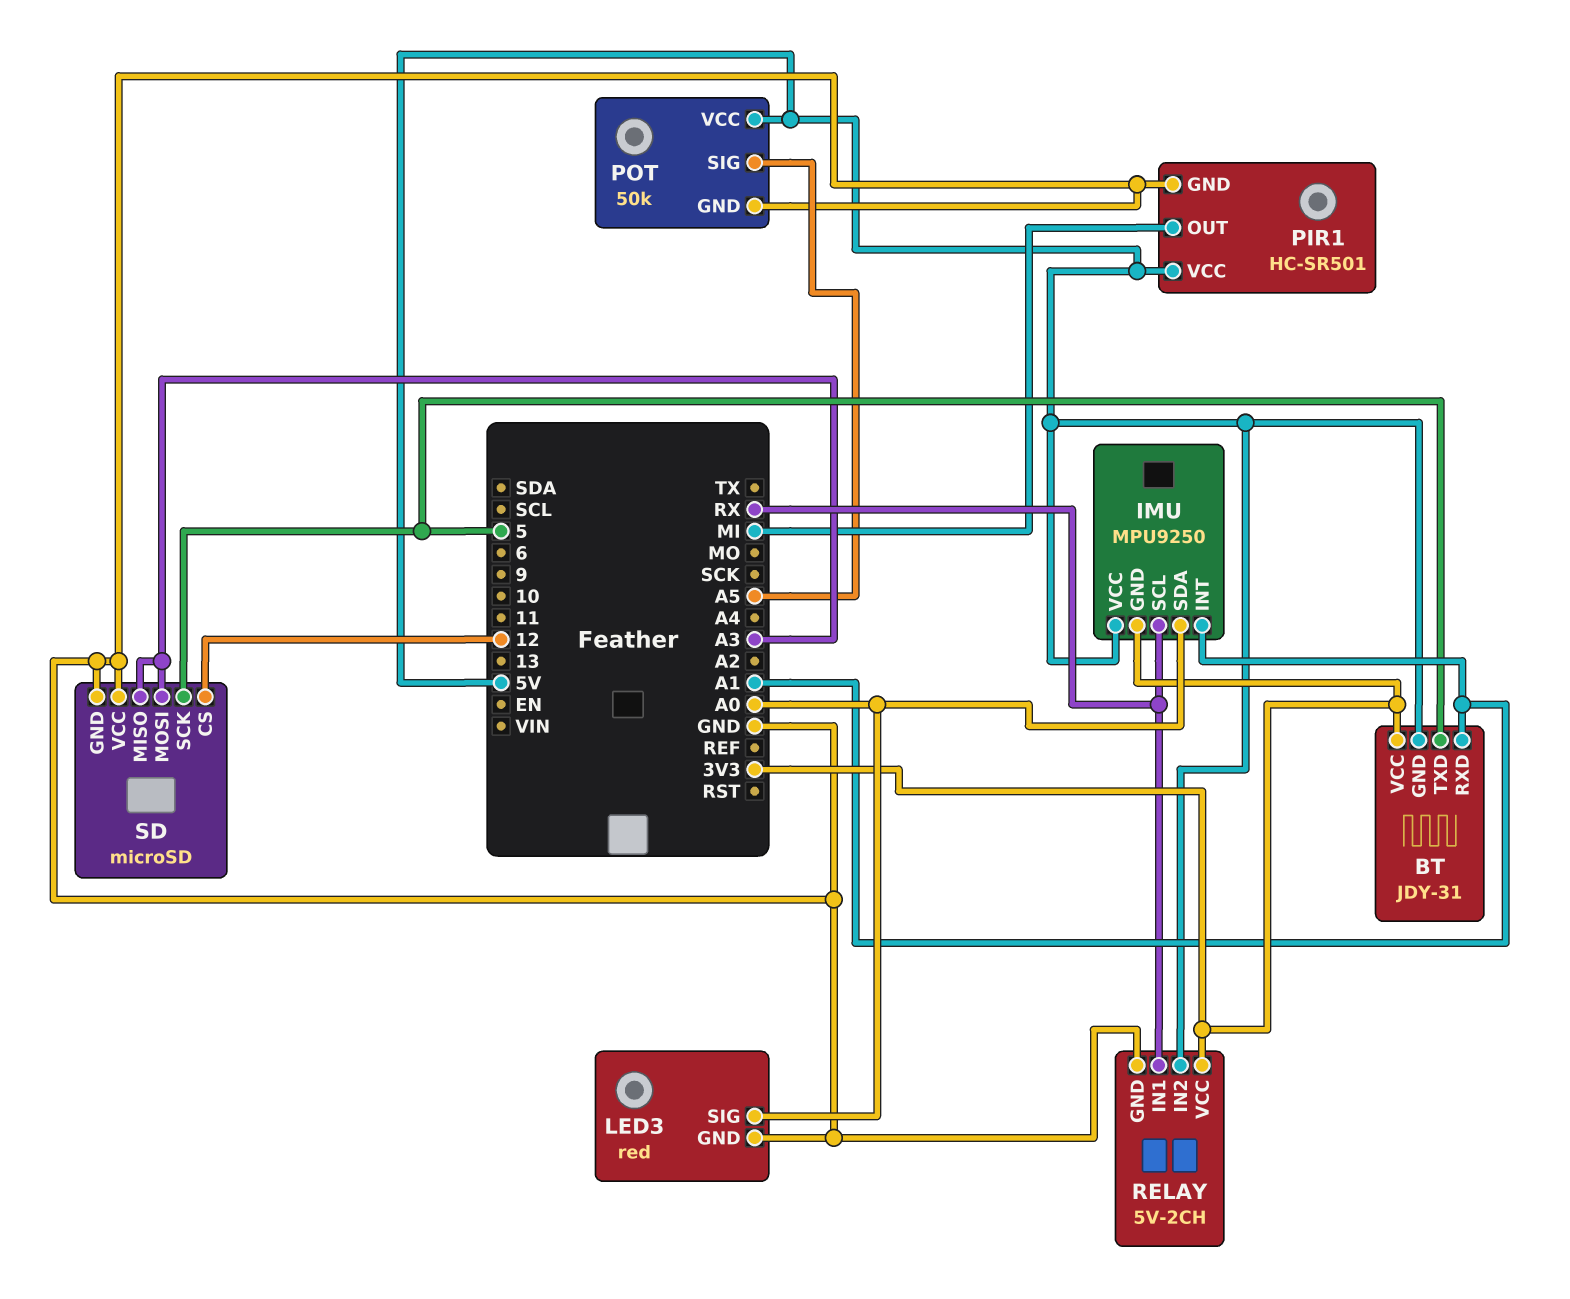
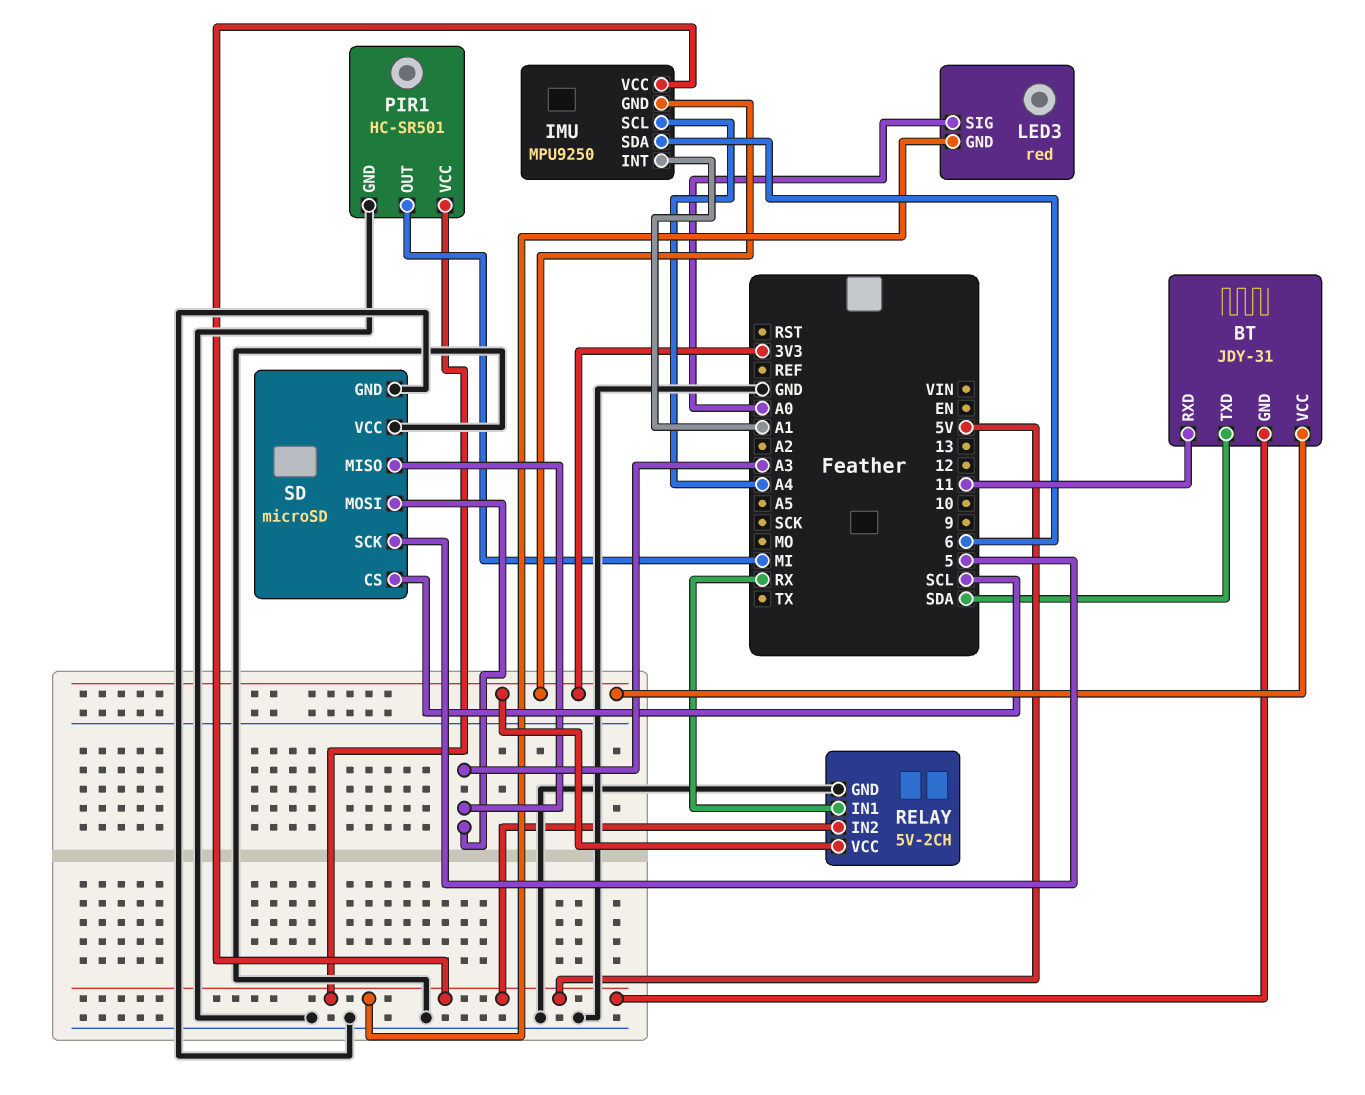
BT pin RXD: A1 -> 11
BT pin TXD: 5 -> SDA
IMU pin SCL: RX -> A4
IMU pin SDA: A0 -> 6
LED3 pin GND: GND -> 5V
POT: 50k -> none
POT pin GND: GND -> none
POT pin SIG: A5 -> none
POT pin VCC: 5V -> none
SD pin CS: 12 -> SCL

